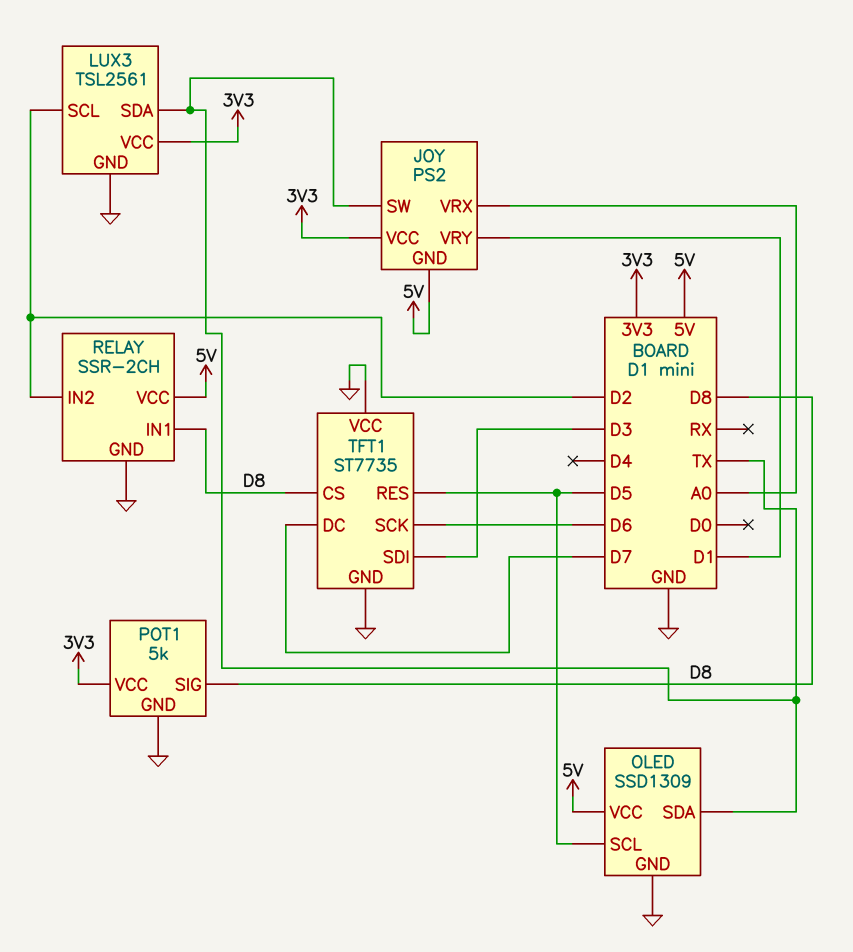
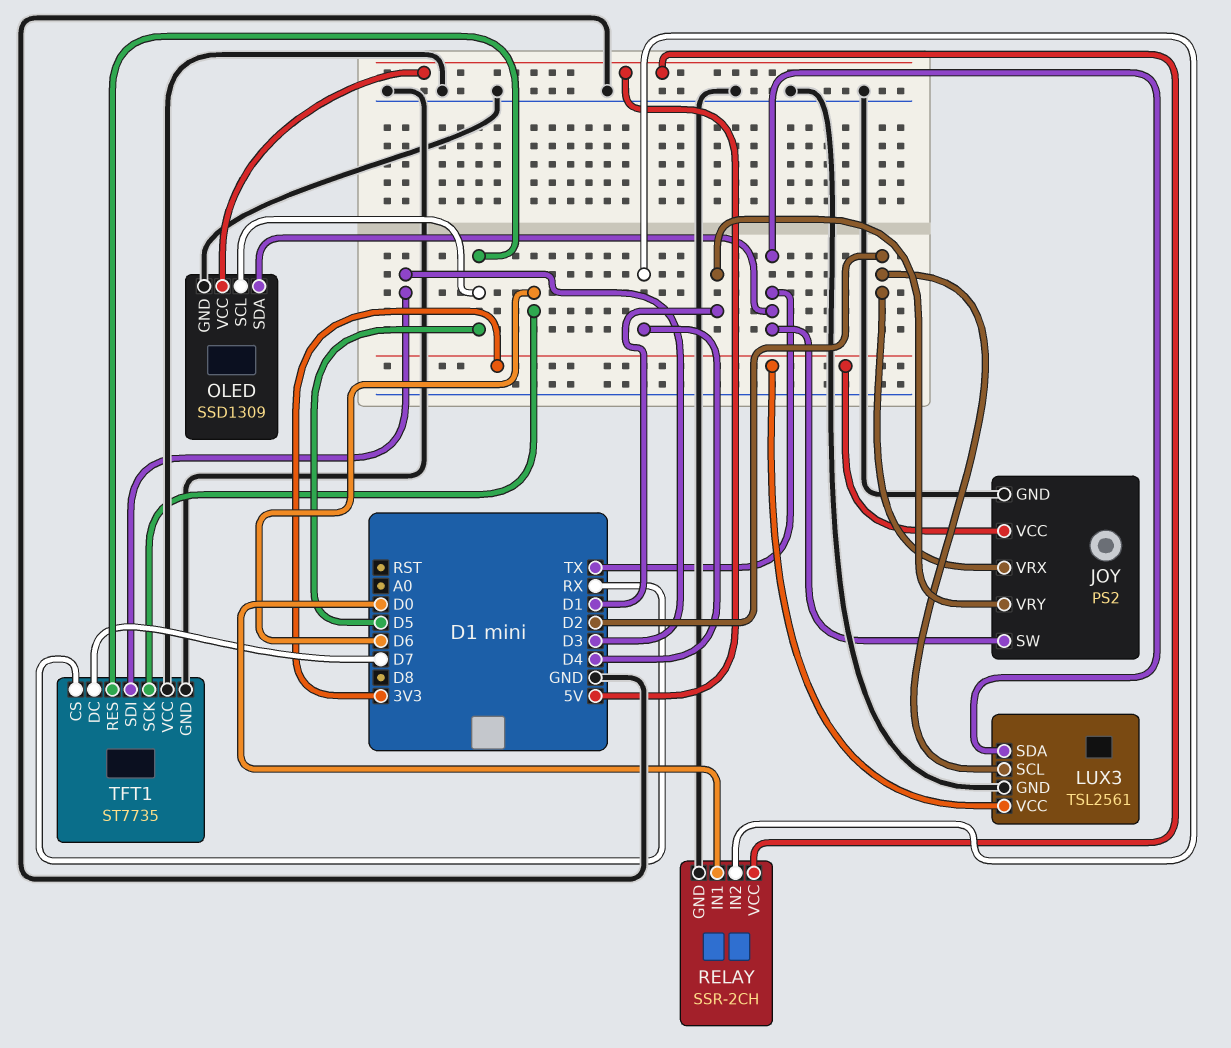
JOY pin GND: 5V -> GND
JOY pin VRX: A0 -> D2
POT1: 5k -> none
POT1 pin GND: GND -> none
POT1 pin SIG: D8 -> none
POT1 pin VCC: 3V3 -> none
RELAY pin IN1: D8 -> D0
RELAY pin IN2: D2 -> D4
TFT1 pin CS: D8 -> RX

